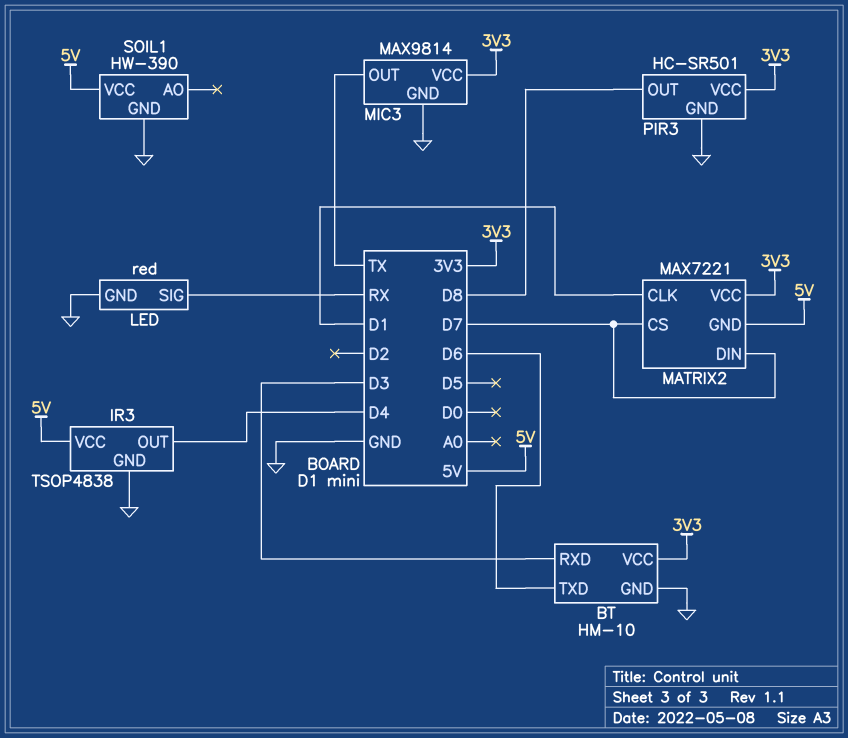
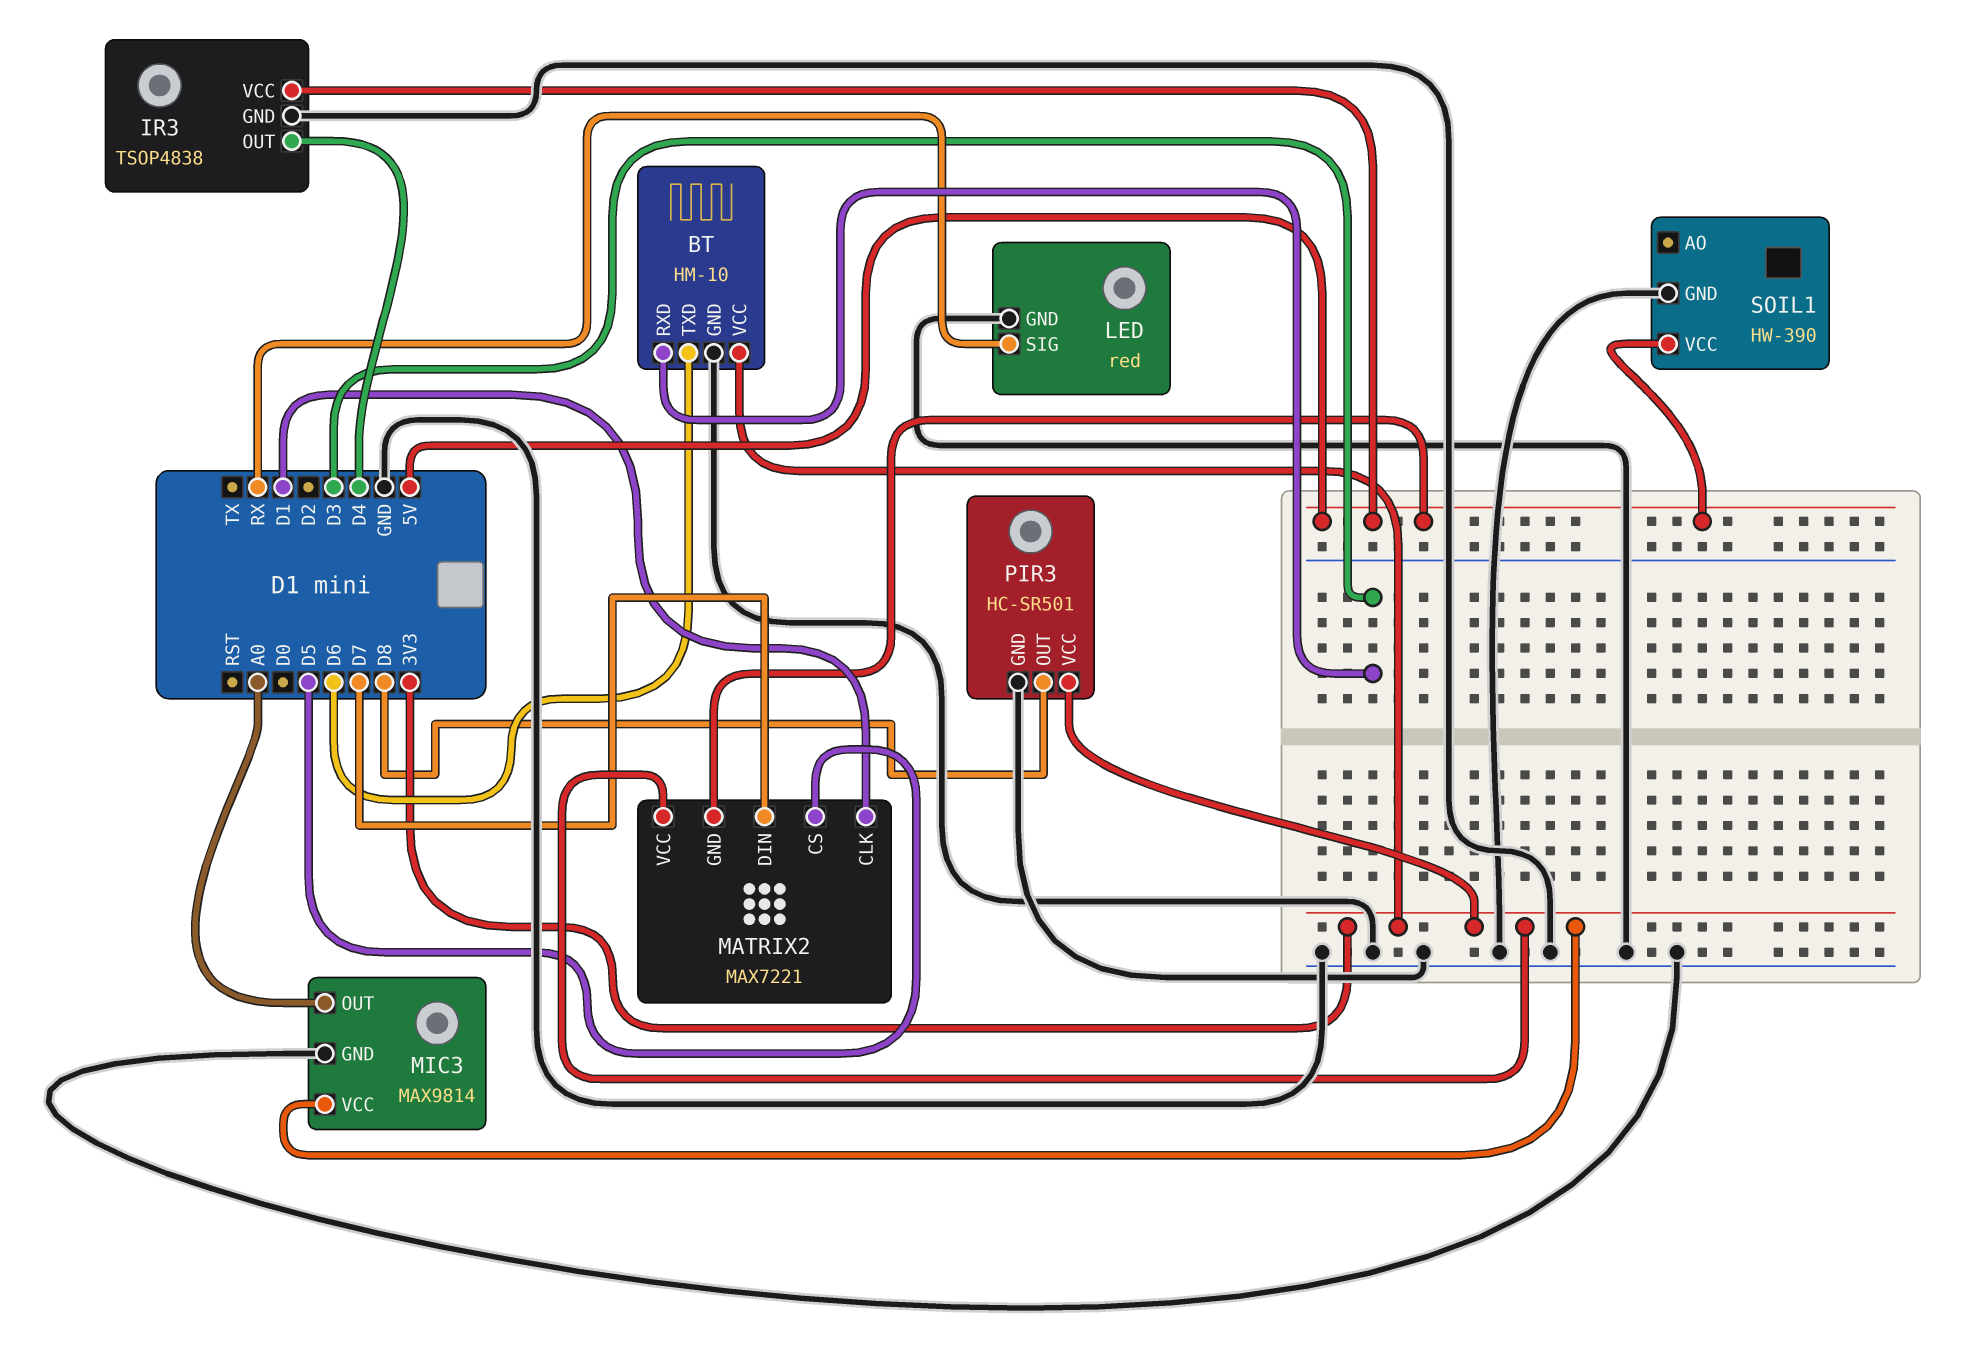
MATRIX2 pin CS: D7 -> D5
MIC3 pin OUT: TX -> A0

